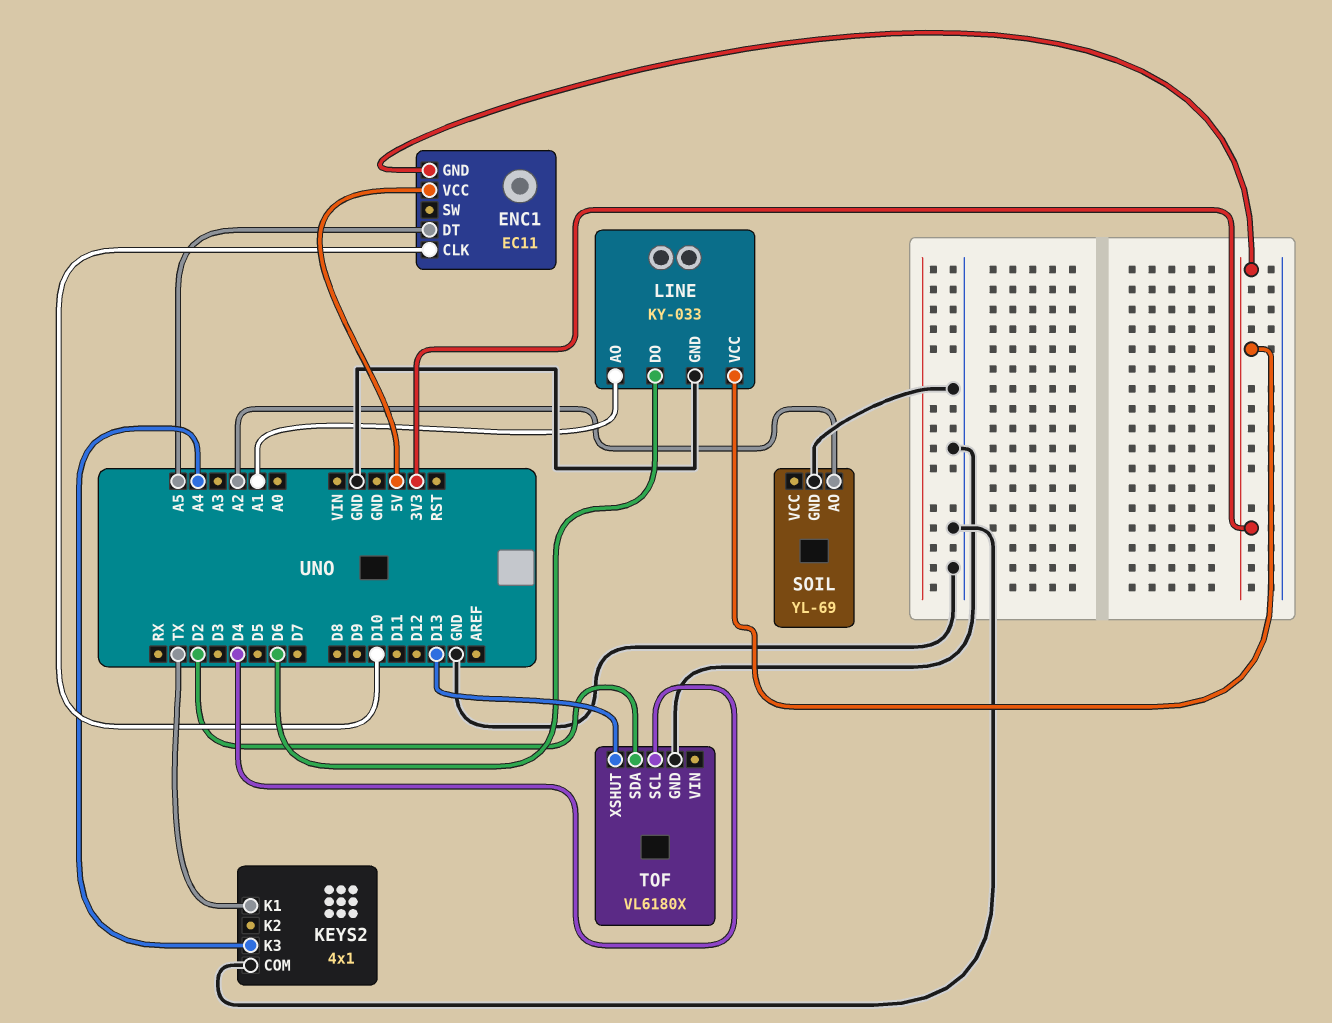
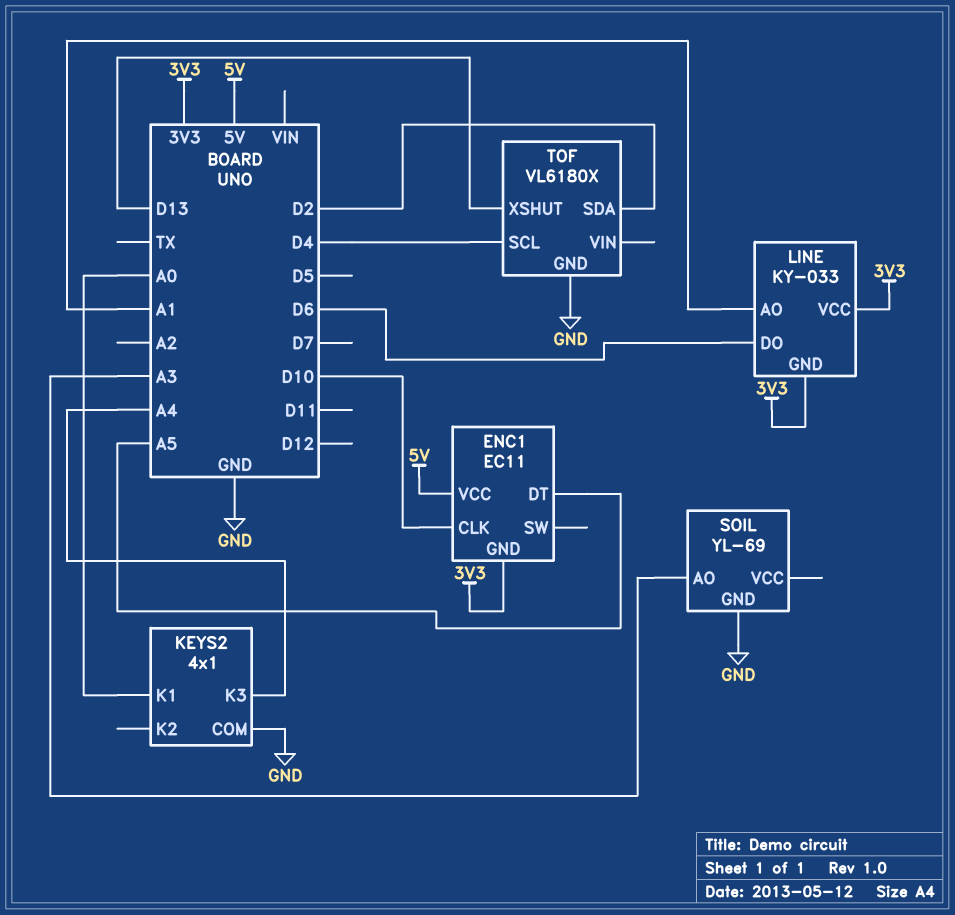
KEYS2 pin K1: TX -> A0
LINE pin GND: GND -> 3V3
SOIL pin AO: A2 -> A3

